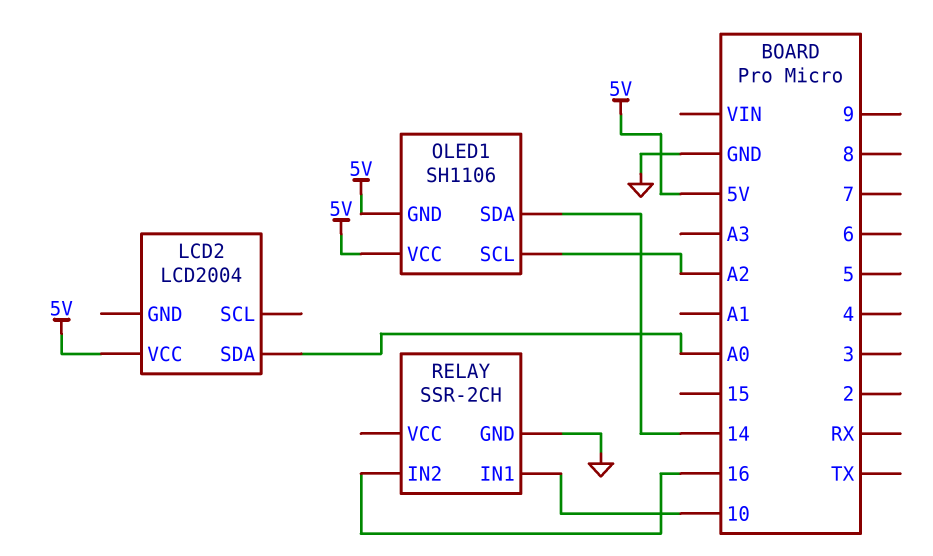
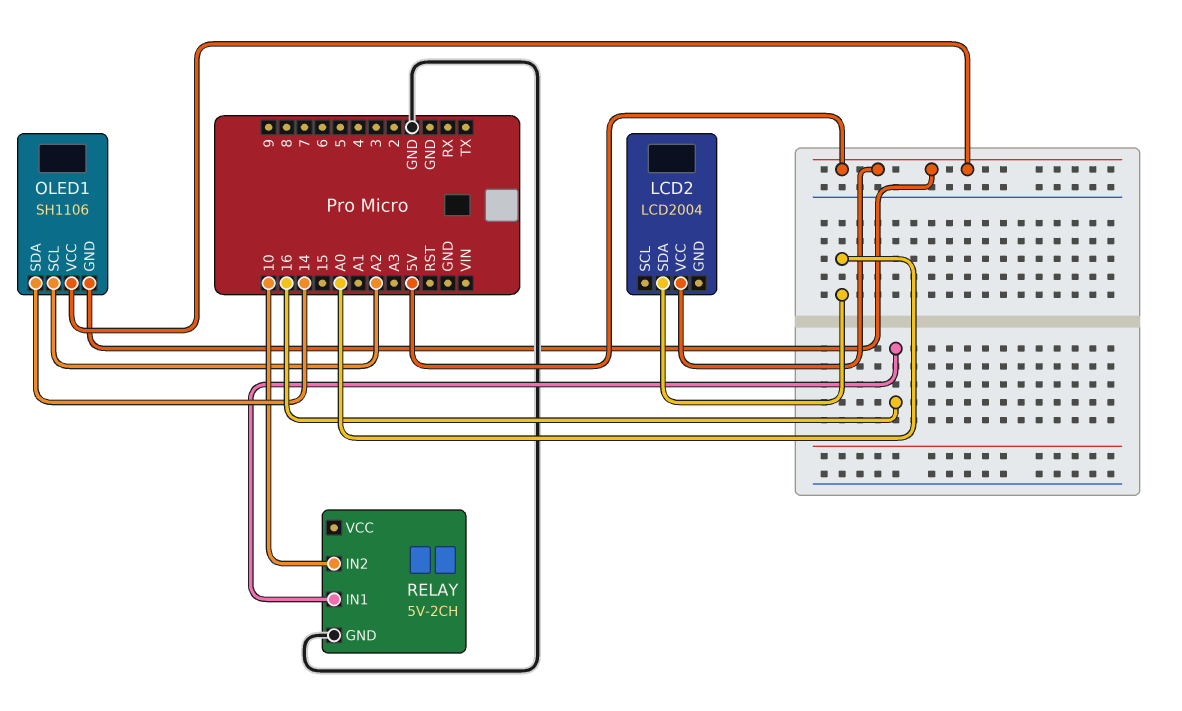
RELAY: SSR-2CH -> 5V-2CH
RELAY pin IN1: 10 -> 16
RELAY pin IN2: 16 -> 10

